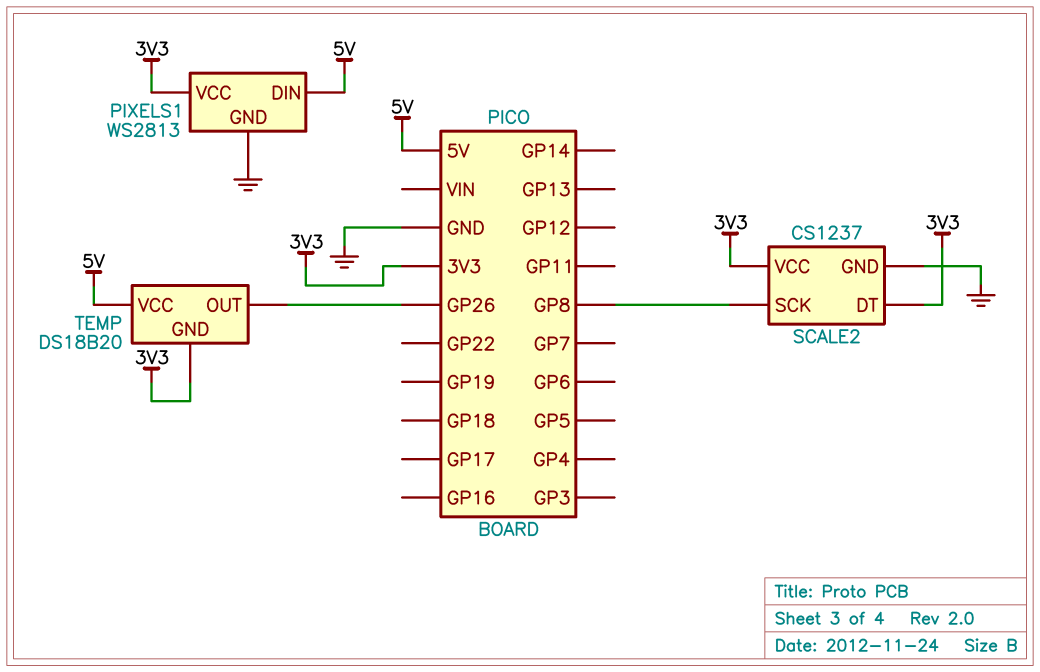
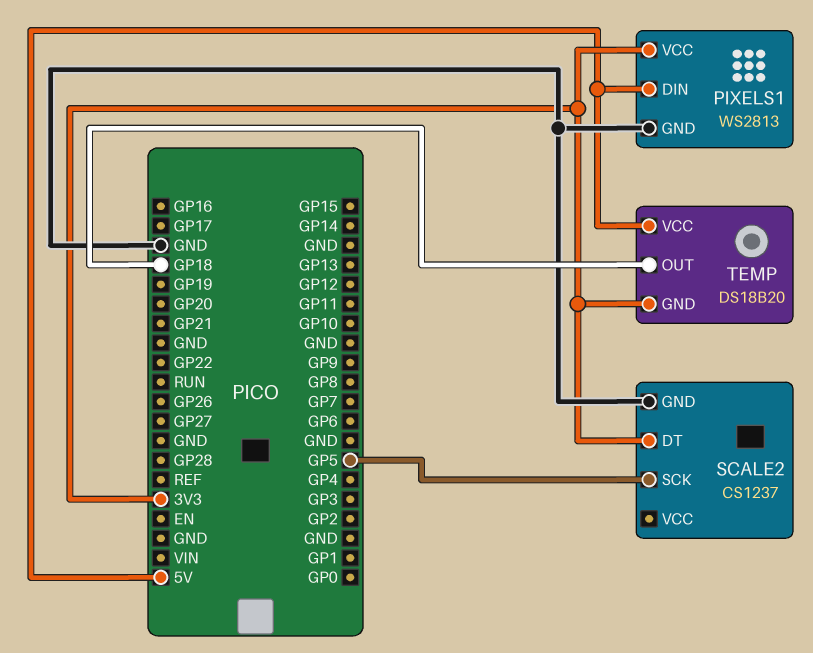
SCALE2 pin SCK: GP8 -> GP5
SCALE2 pin VCC: 3V3 -> none
TEMP pin OUT: GP26 -> GP18

